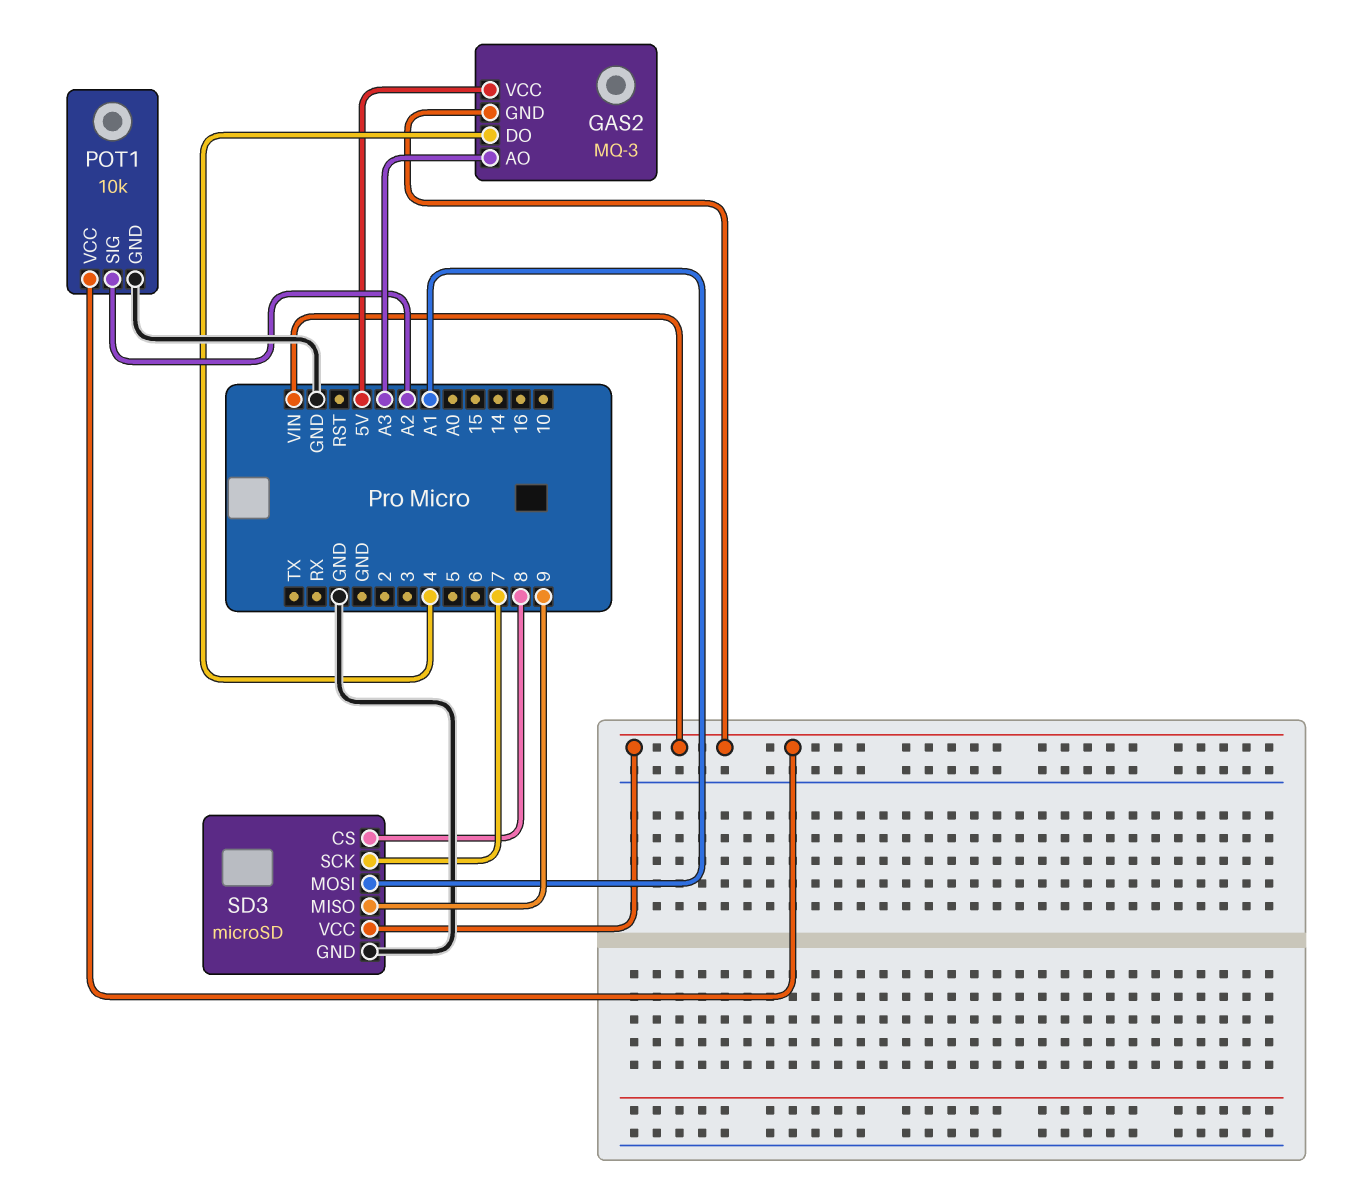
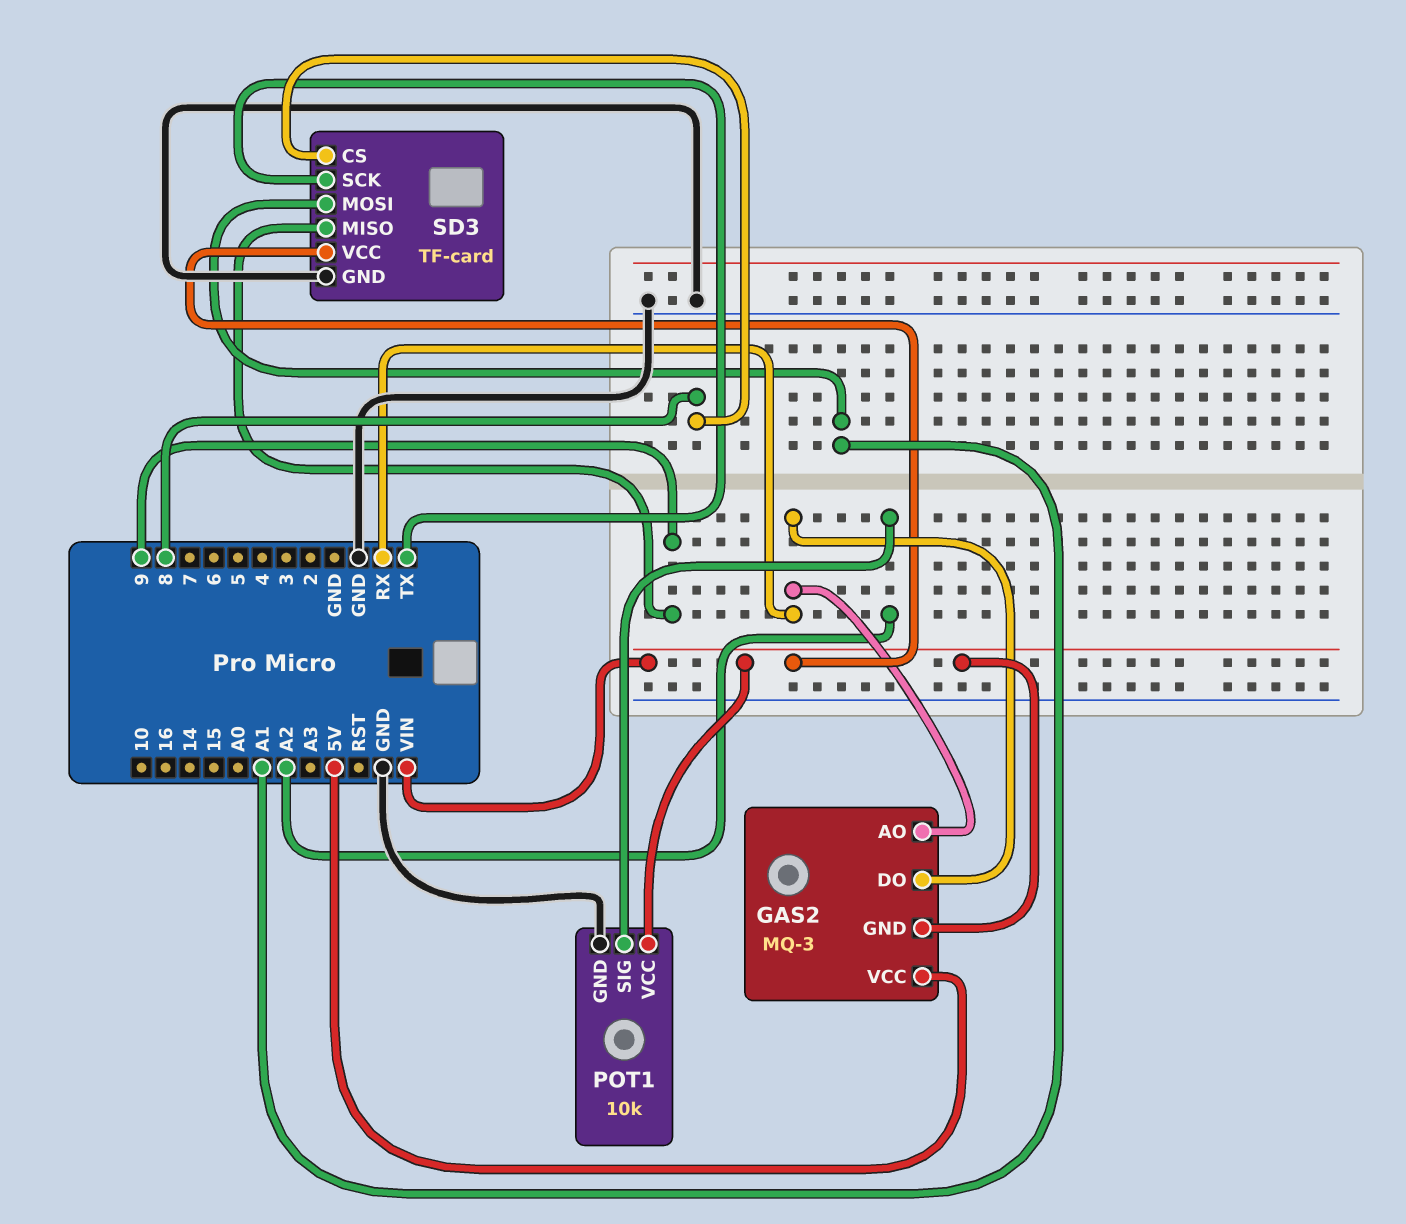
GAS2 pin AO: A3 -> RX
GAS2 pin DO: 4 -> RX
SD3: microSD -> TF-card
SD3 pin SCK: 7 -> TX

